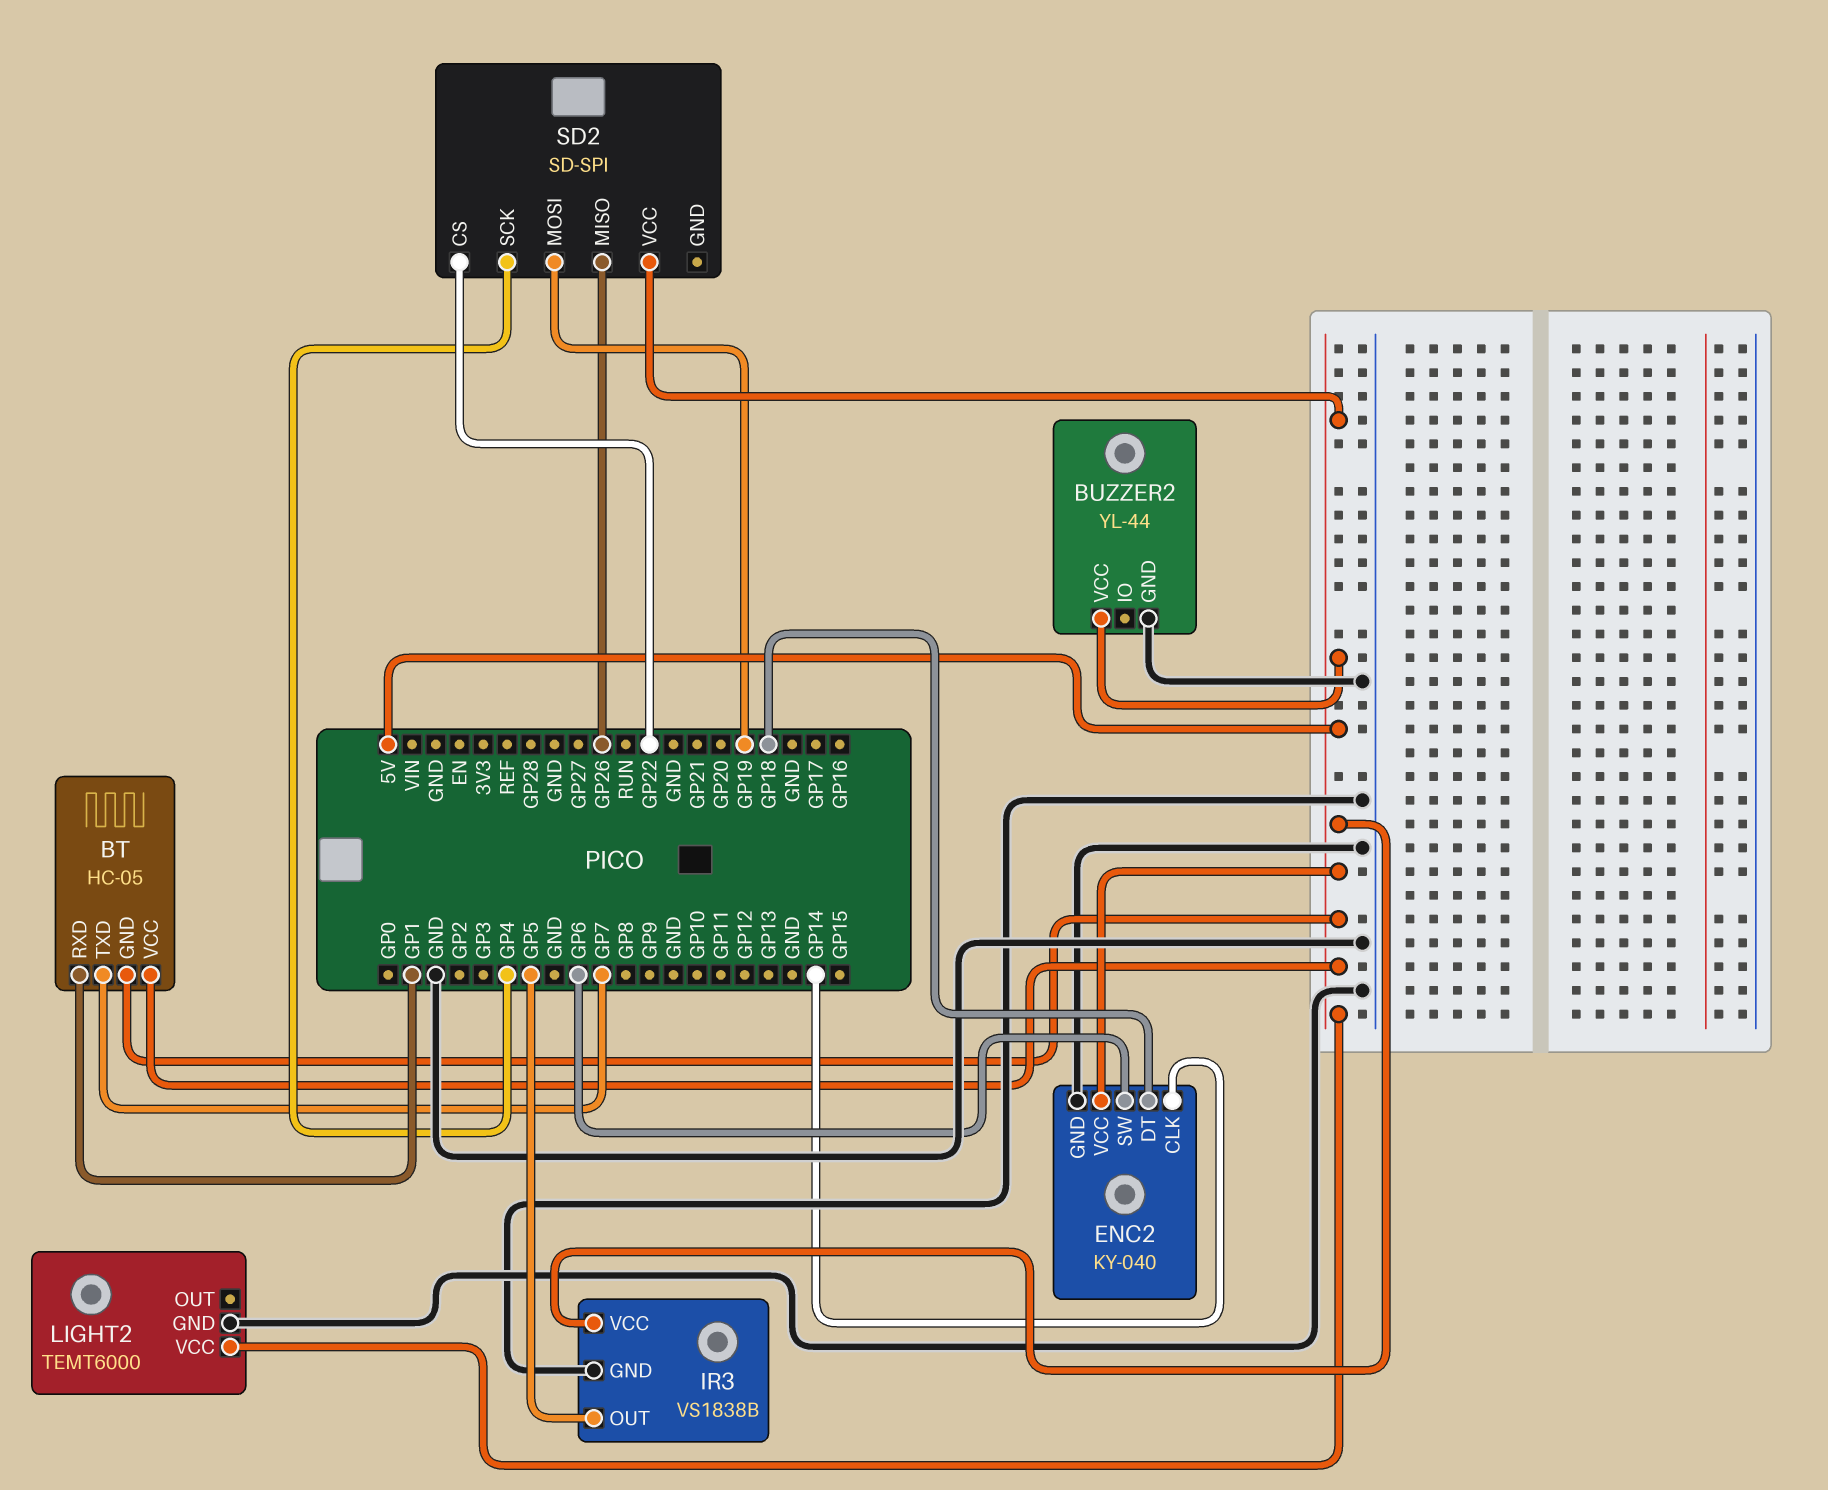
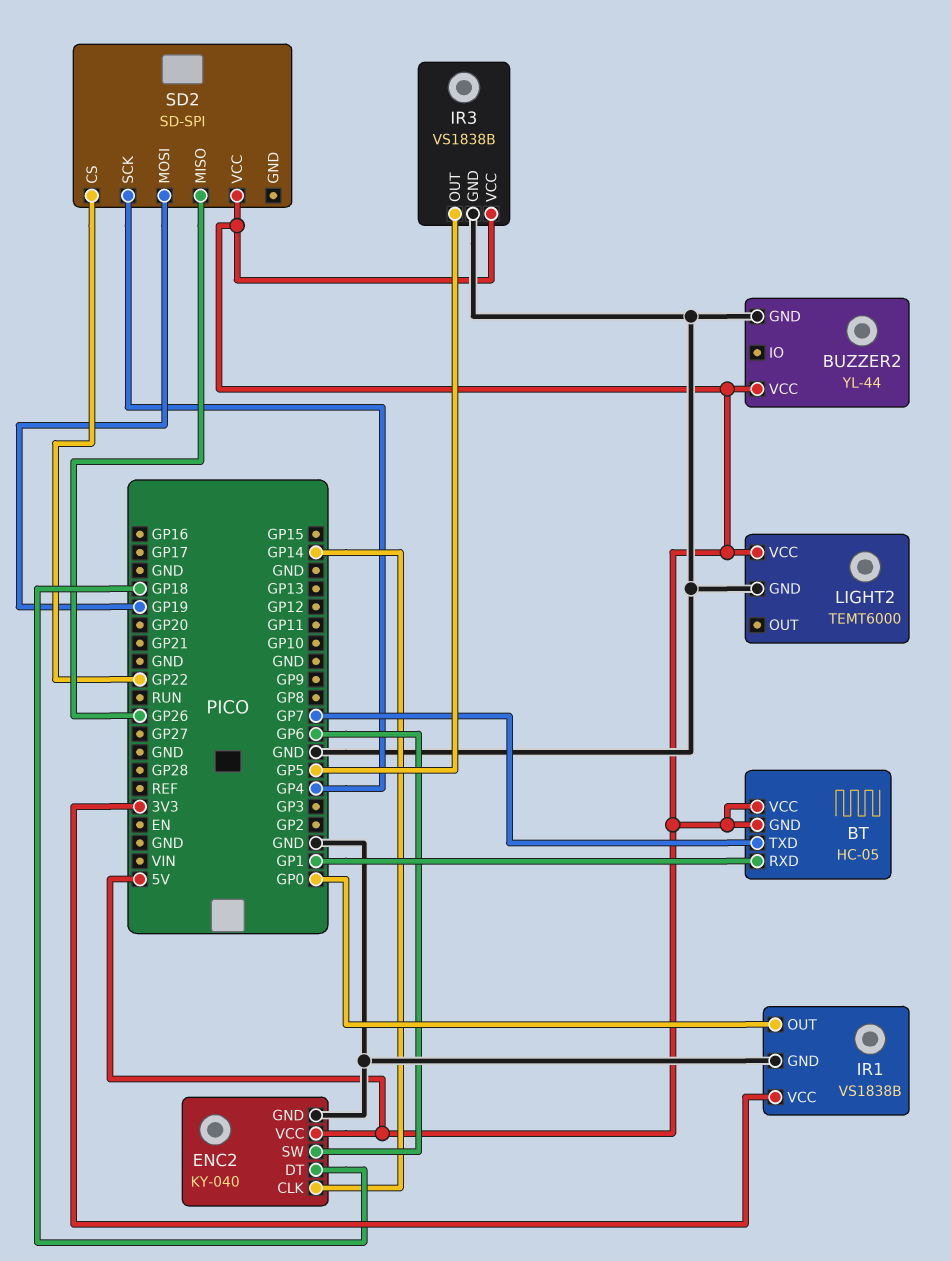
IR1: none -> VS1838B
IR1 pin GND: none -> GND
IR1 pin OUT: none -> GP0
IR1 pin VCC: none -> 3V3

